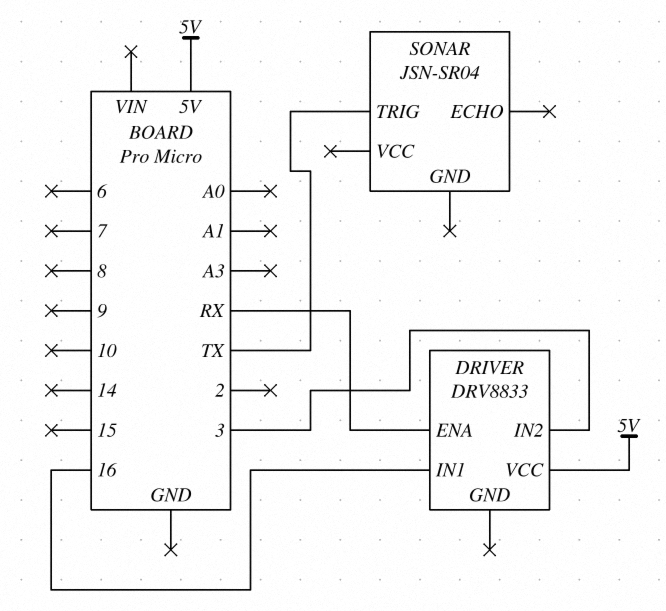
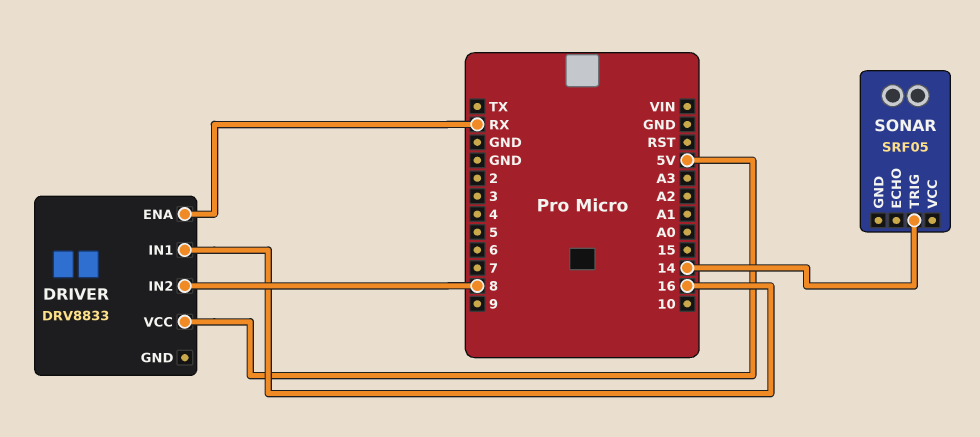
DRIVER pin IN2: 3 -> 8
SONAR: JSN-SR04 -> SRF05
SONAR pin TRIG: TX -> 14

